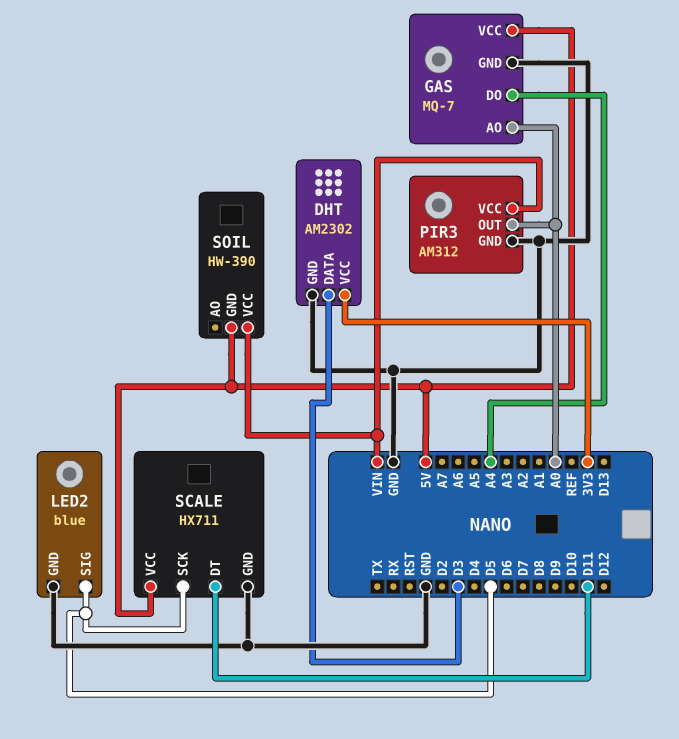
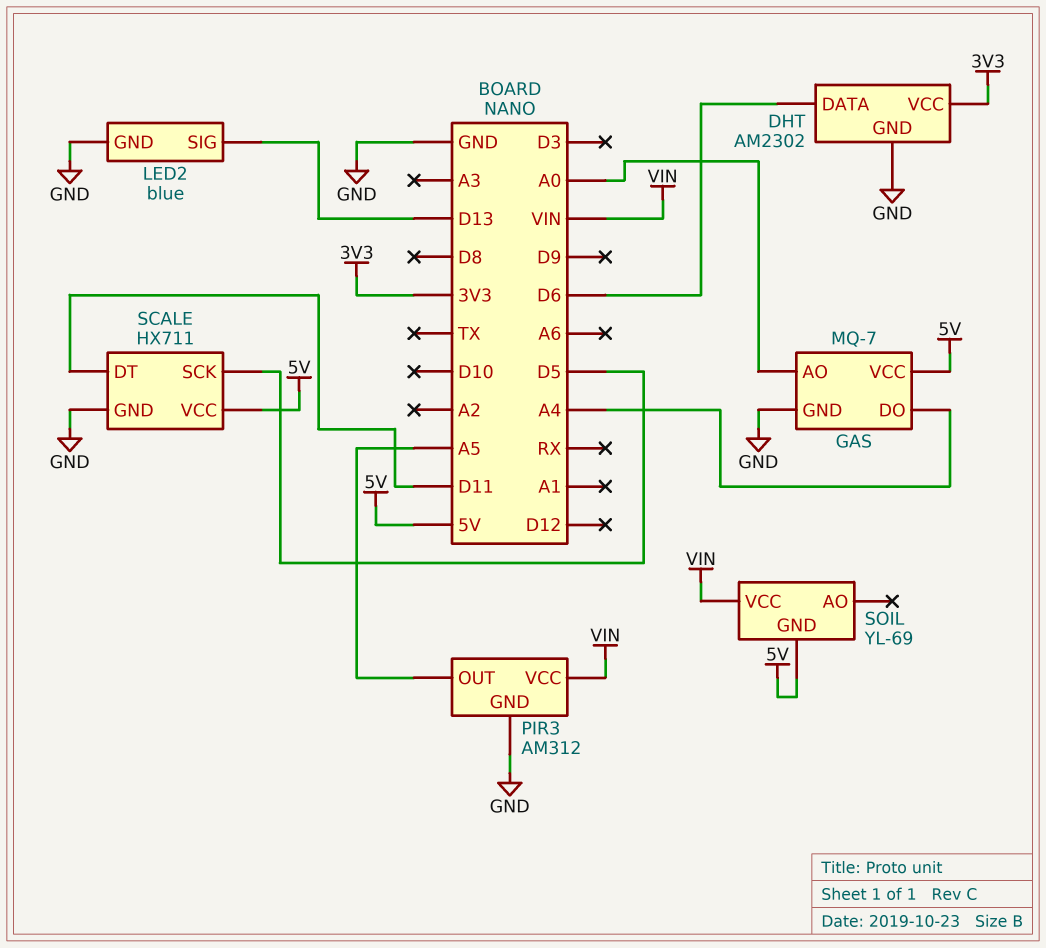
DHT pin DATA: D3 -> D6
LED2 pin SIG: D5 -> D13
PIR3 pin OUT: A0 -> A5
SOIL: HW-390 -> YL-69

